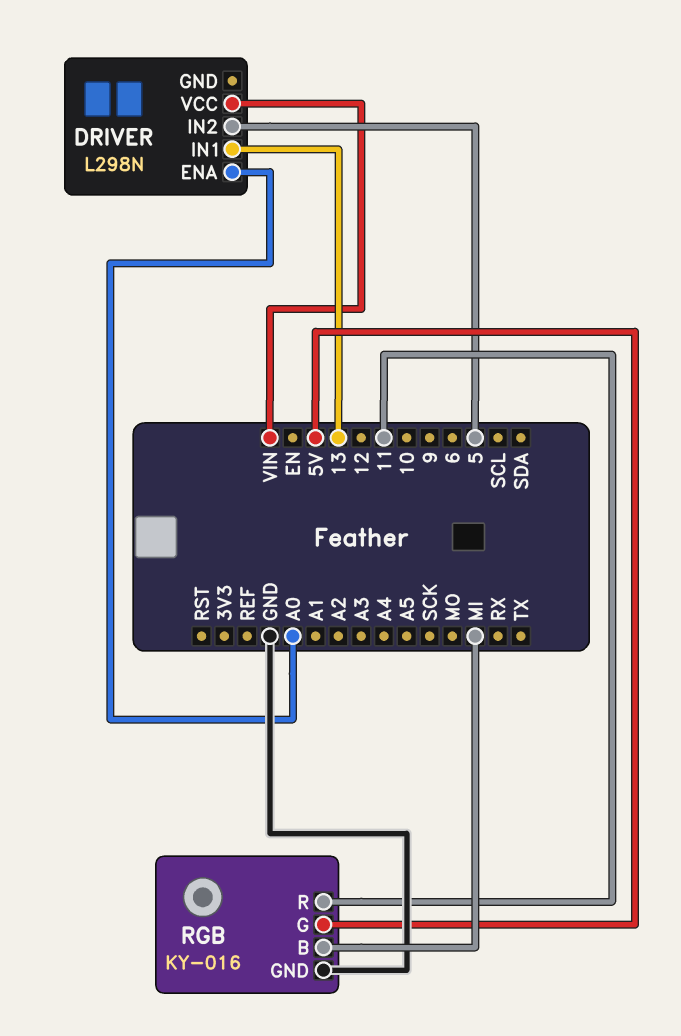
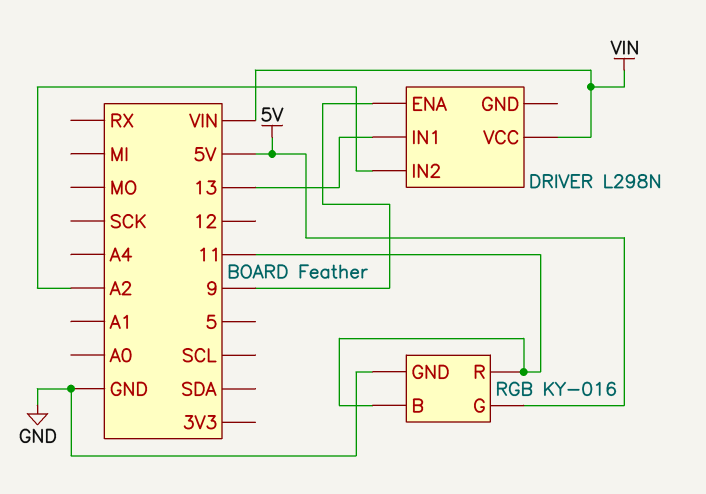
DRIVER pin ENA: A0 -> 9
DRIVER pin IN2: 5 -> A2
RGB pin B: MI -> 11

